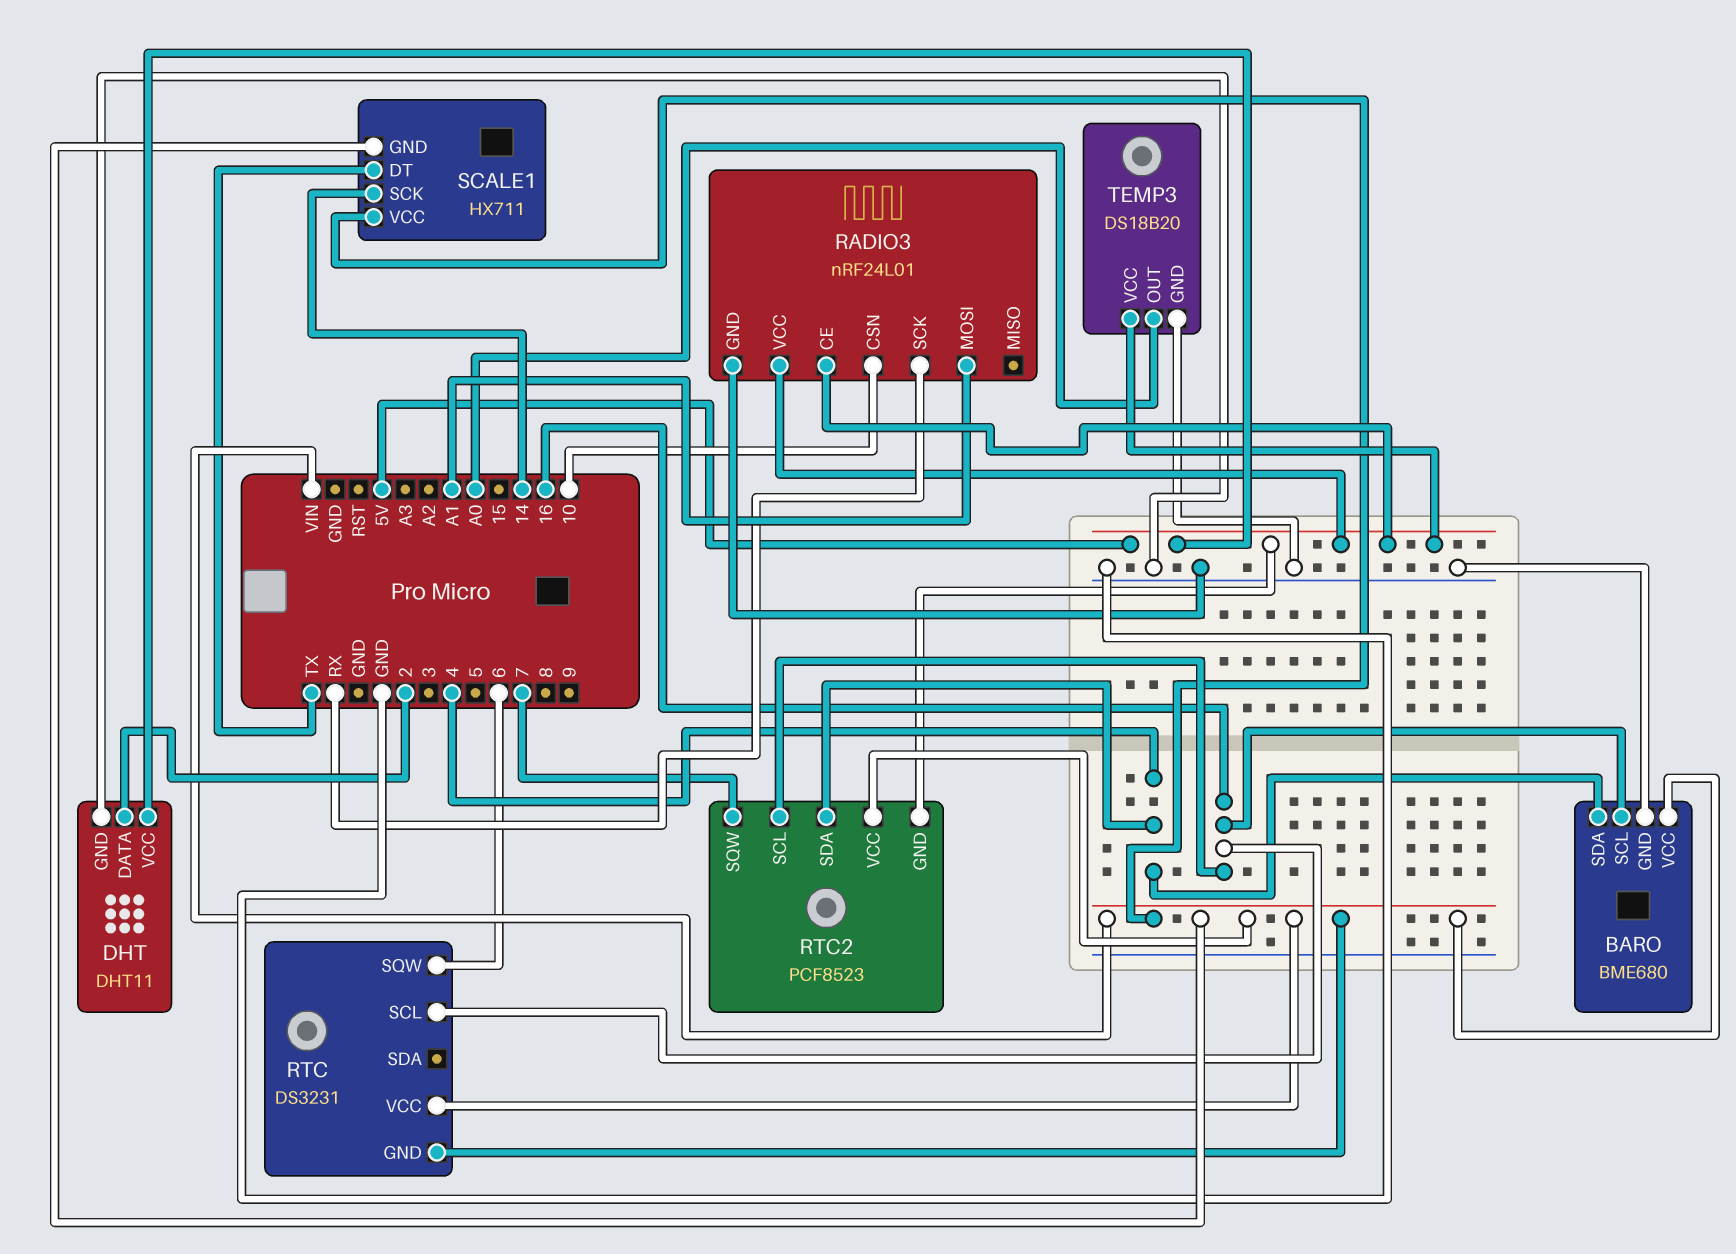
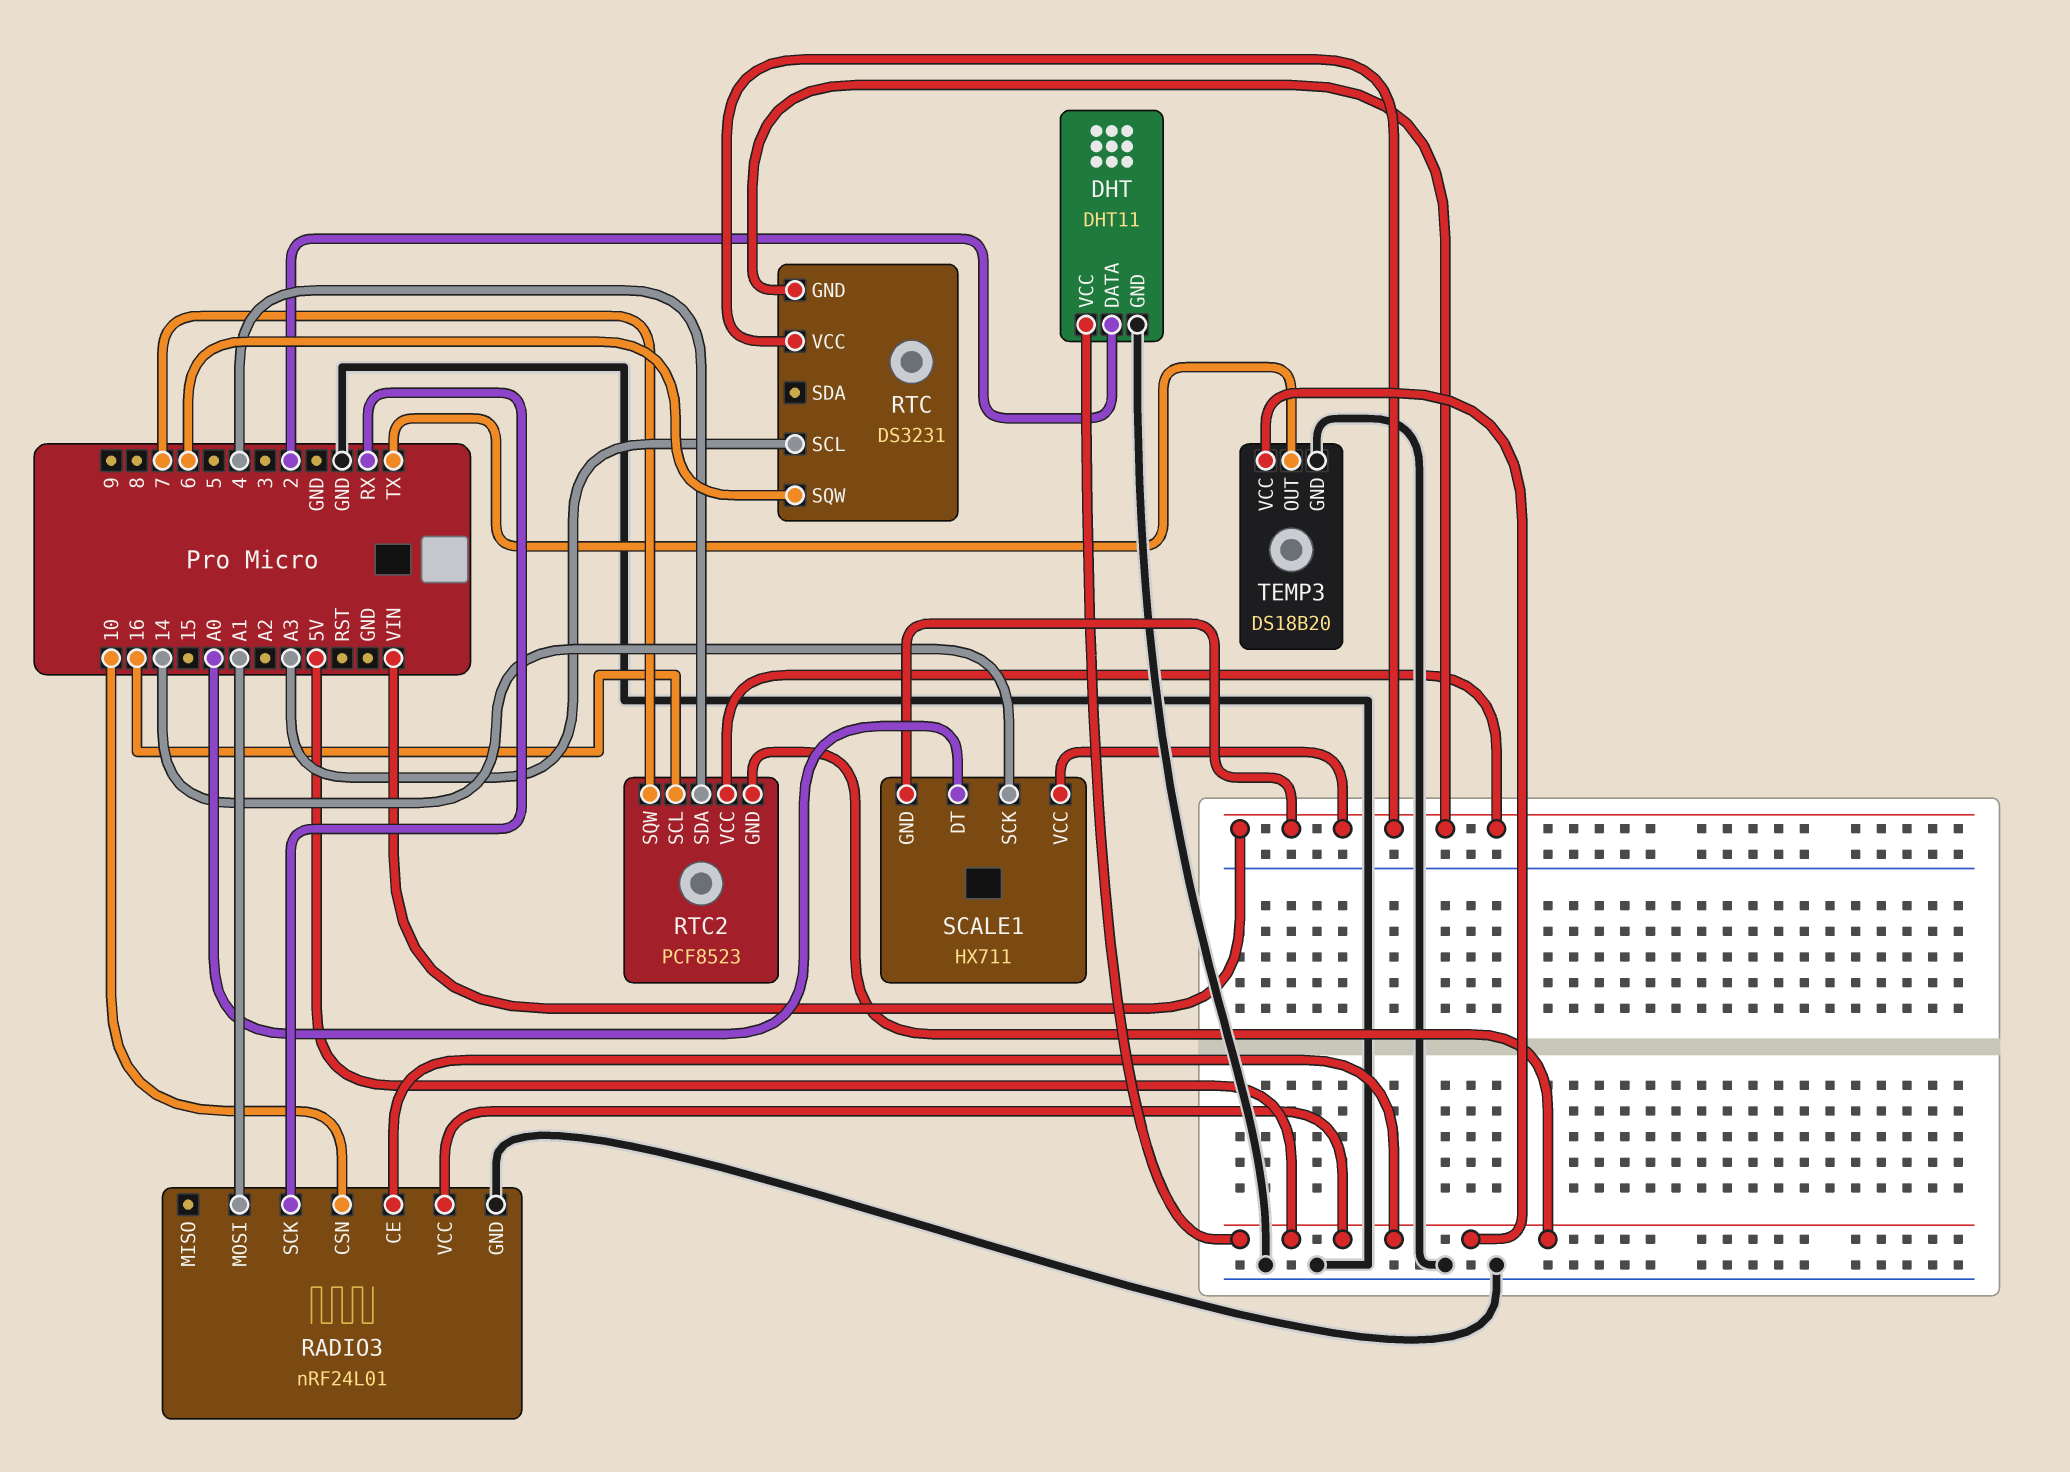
BARO: BME680 -> none
BARO pin GND: GND -> none
BARO pin SCL: 16 -> none
BARO pin SDA: 4 -> none
BARO pin VCC: VIN -> none
RTC pin SCL: 16 -> A3
SCALE1 pin DT: TX -> A0
TEMP3 pin OUT: A0 -> TX

